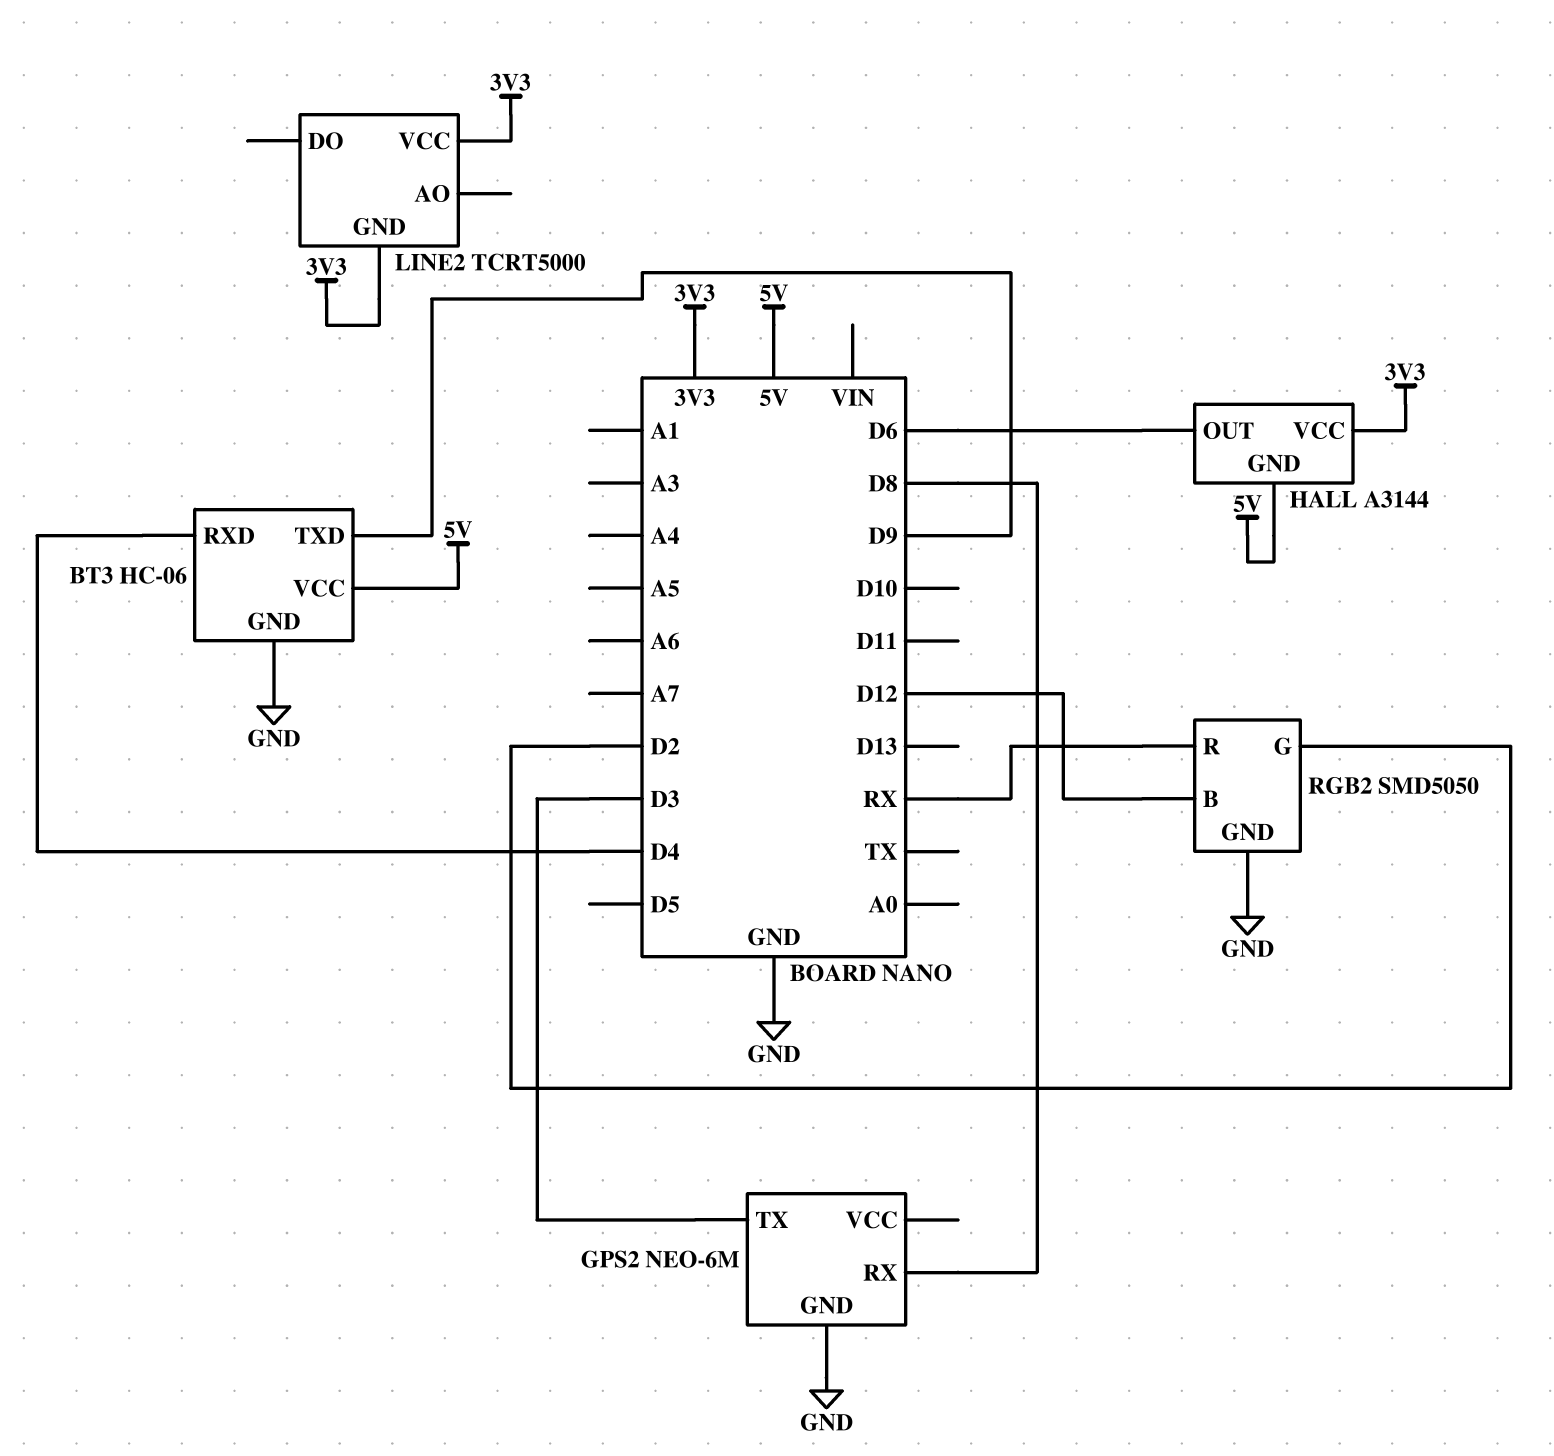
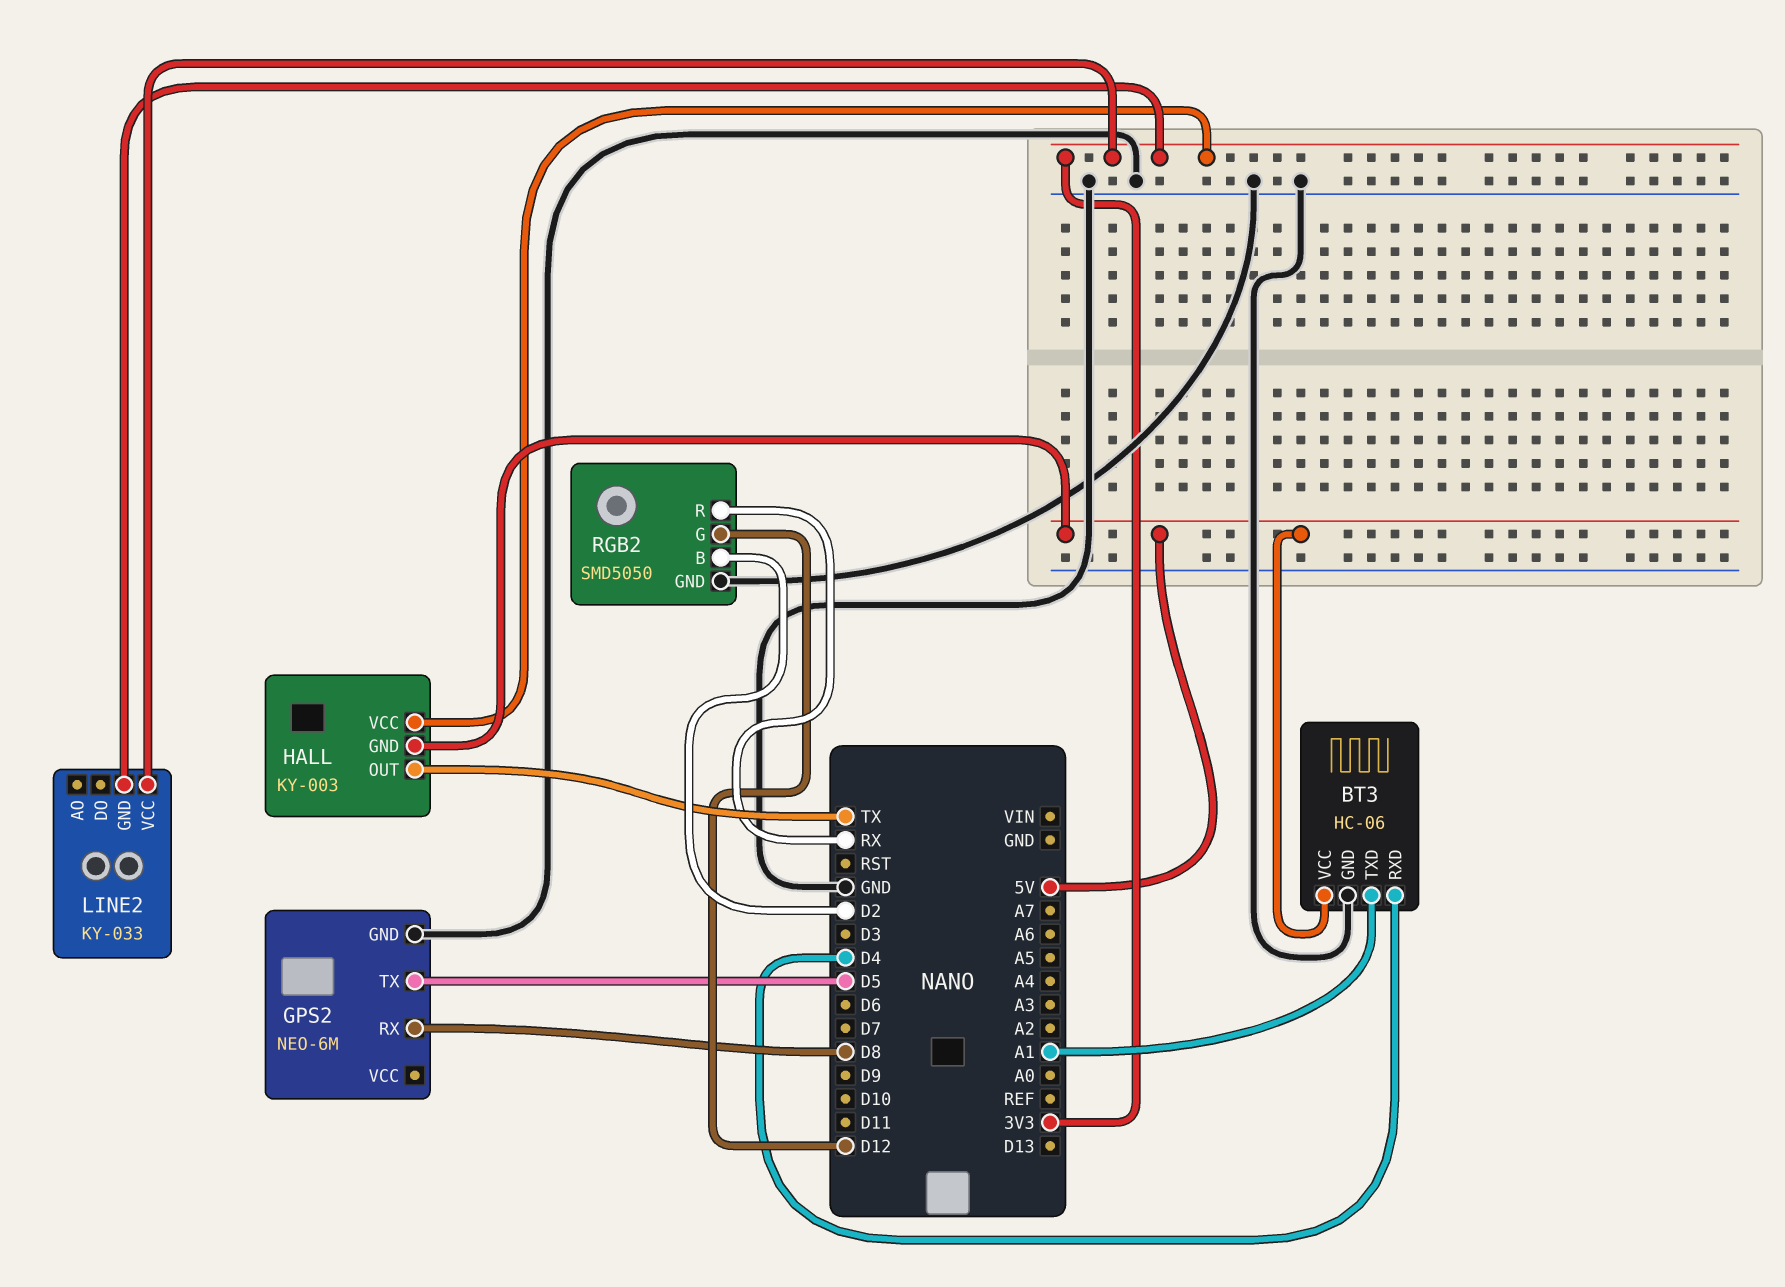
BT3 pin TXD: D9 -> A1
GPS2 pin TX: D3 -> D5
HALL: A3144 -> KY-003
HALL pin OUT: D6 -> TX
LINE2: TCRT5000 -> KY-033
RGB2 pin B: D12 -> D2
RGB2 pin G: D2 -> D12

